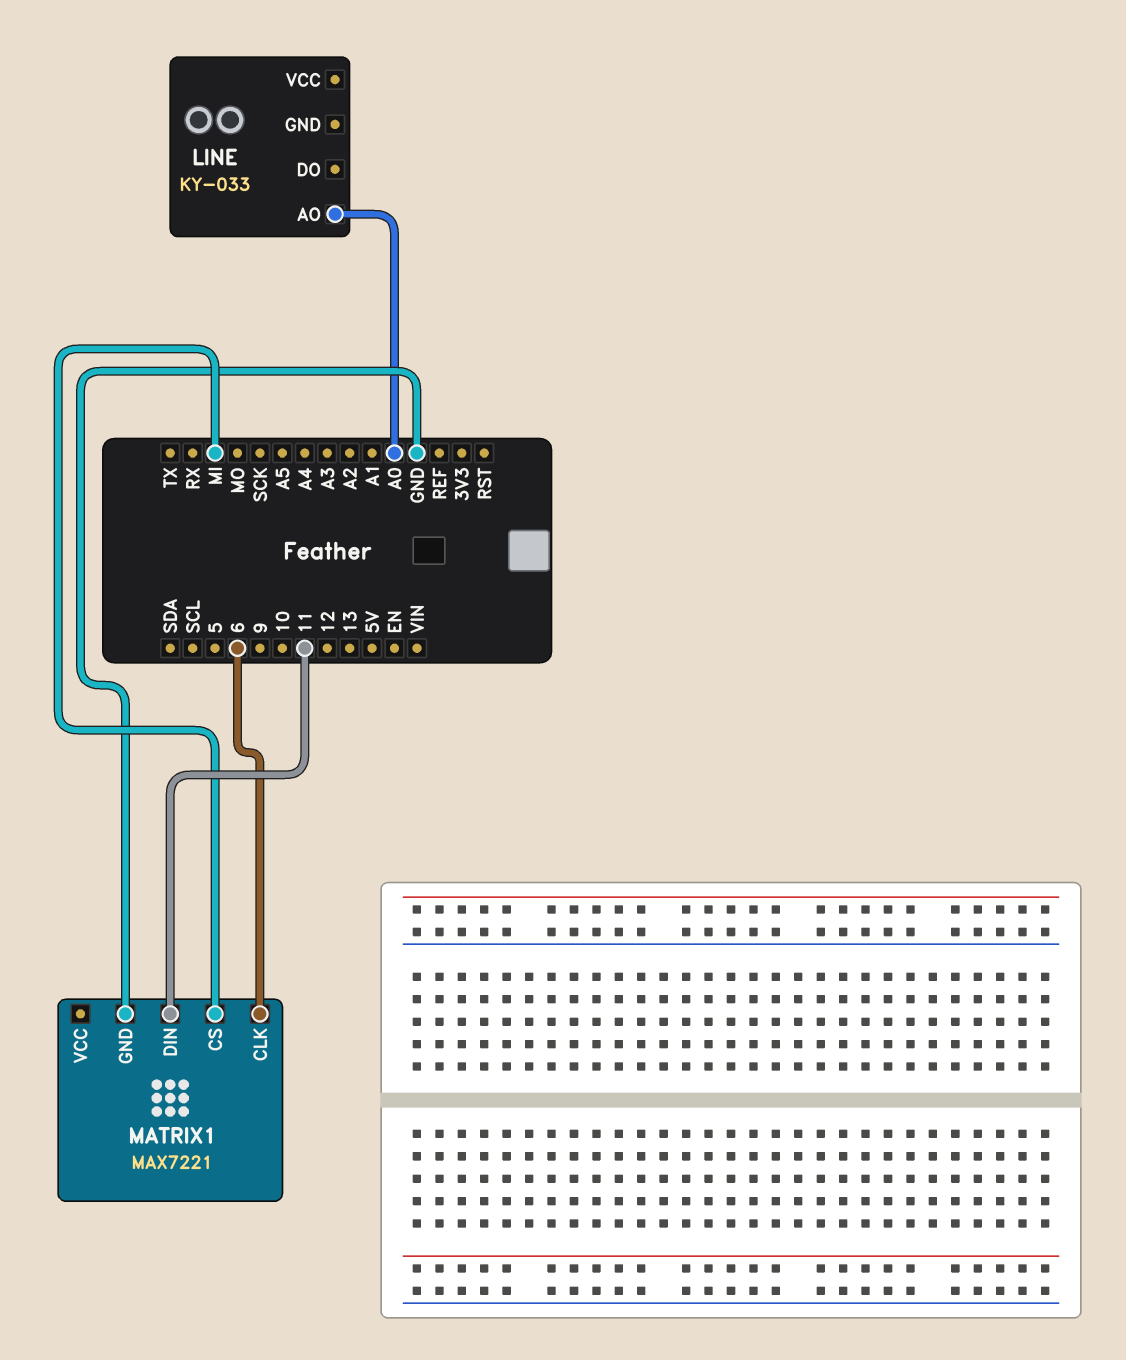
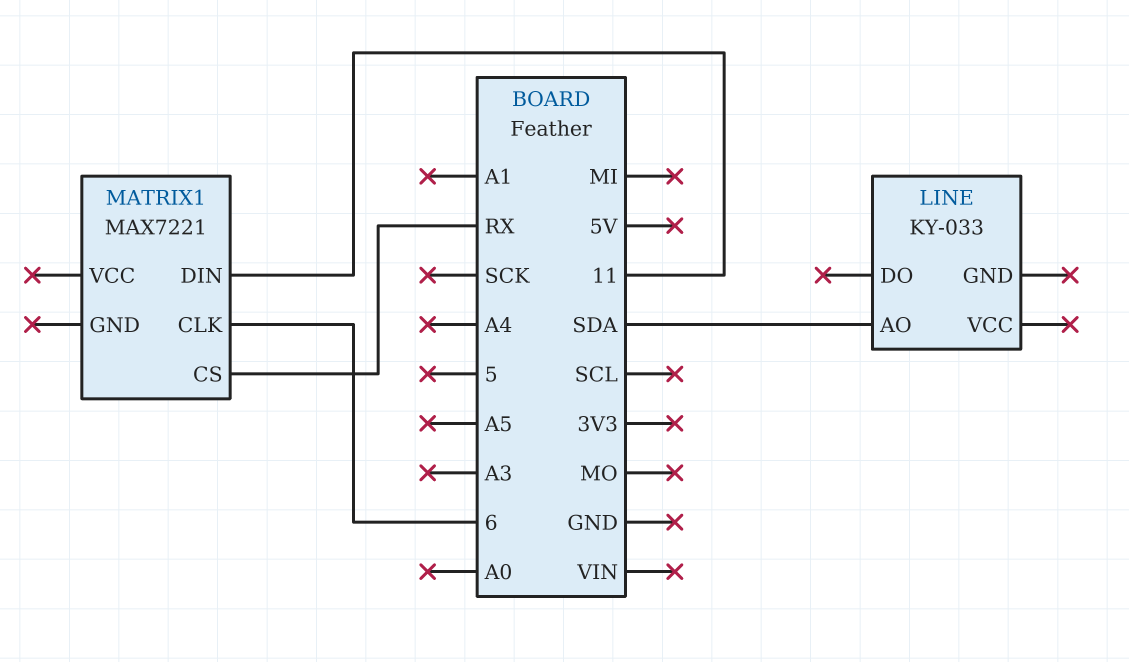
LINE pin AO: A0 -> SDA
MATRIX1 pin CS: MI -> RX
MATRIX1 pin GND: GND -> none

